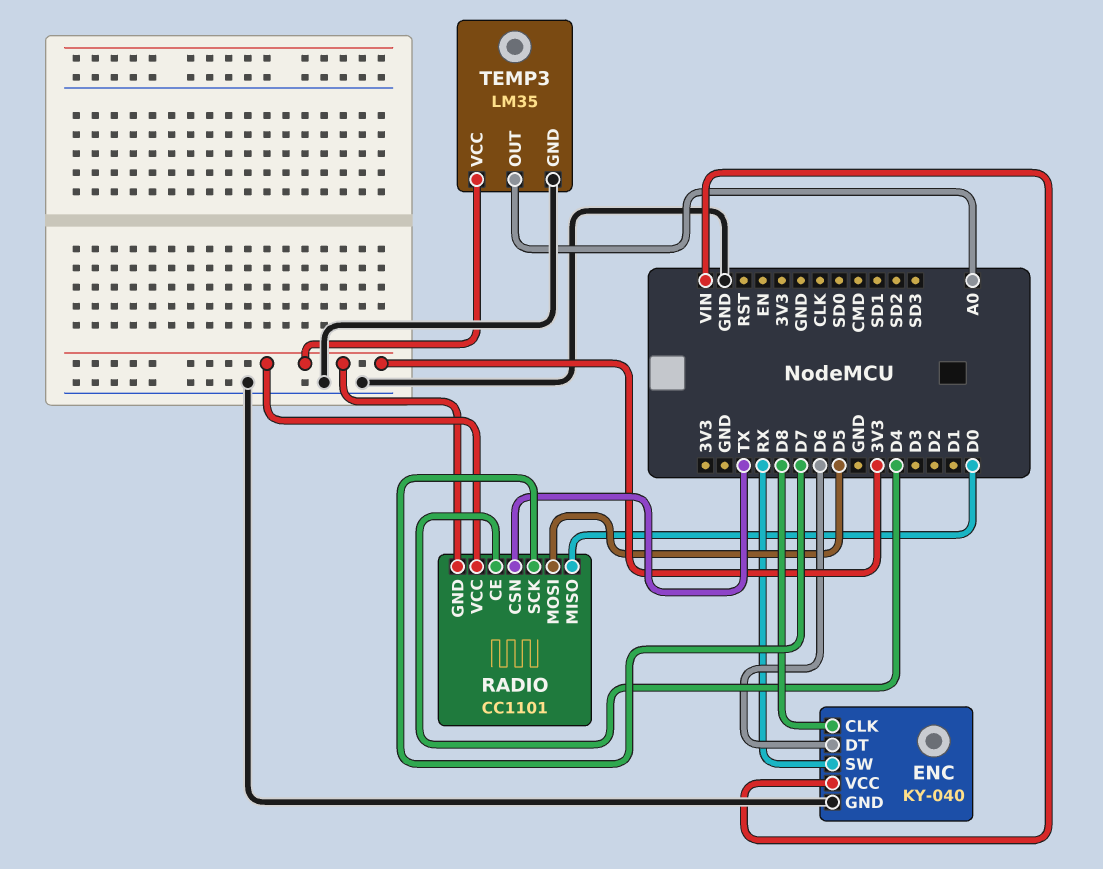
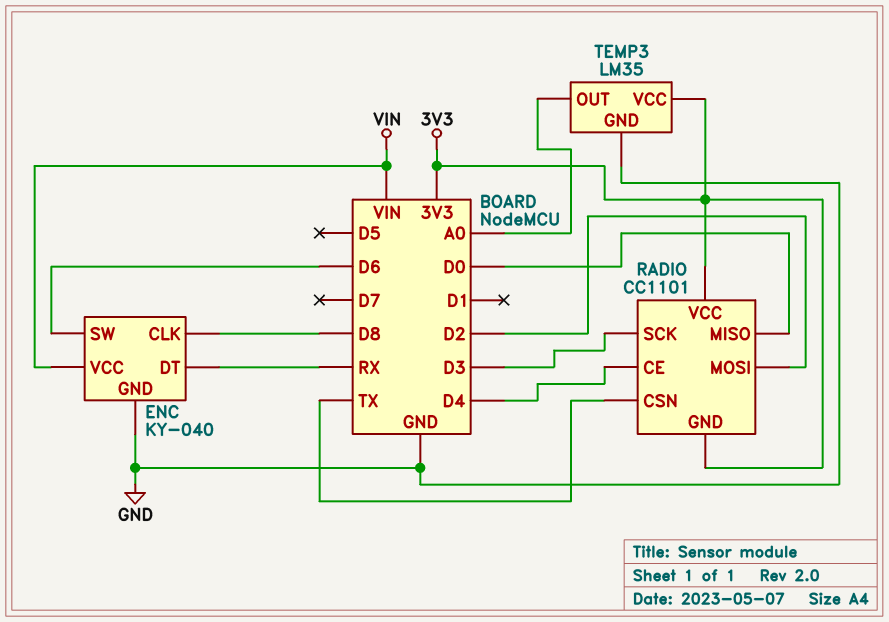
ENC pin DT: D6 -> RX
ENC pin SW: RX -> D6
RADIO pin MOSI: D5 -> D2
RADIO pin SCK: D7 -> D3

